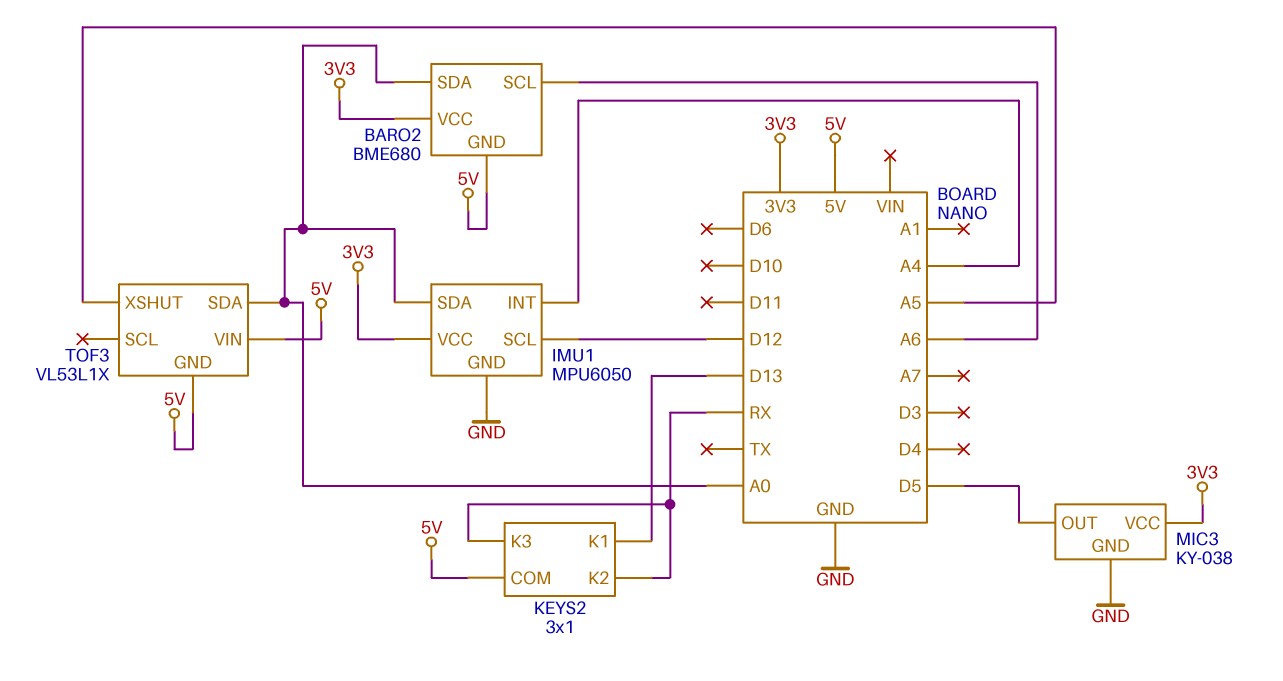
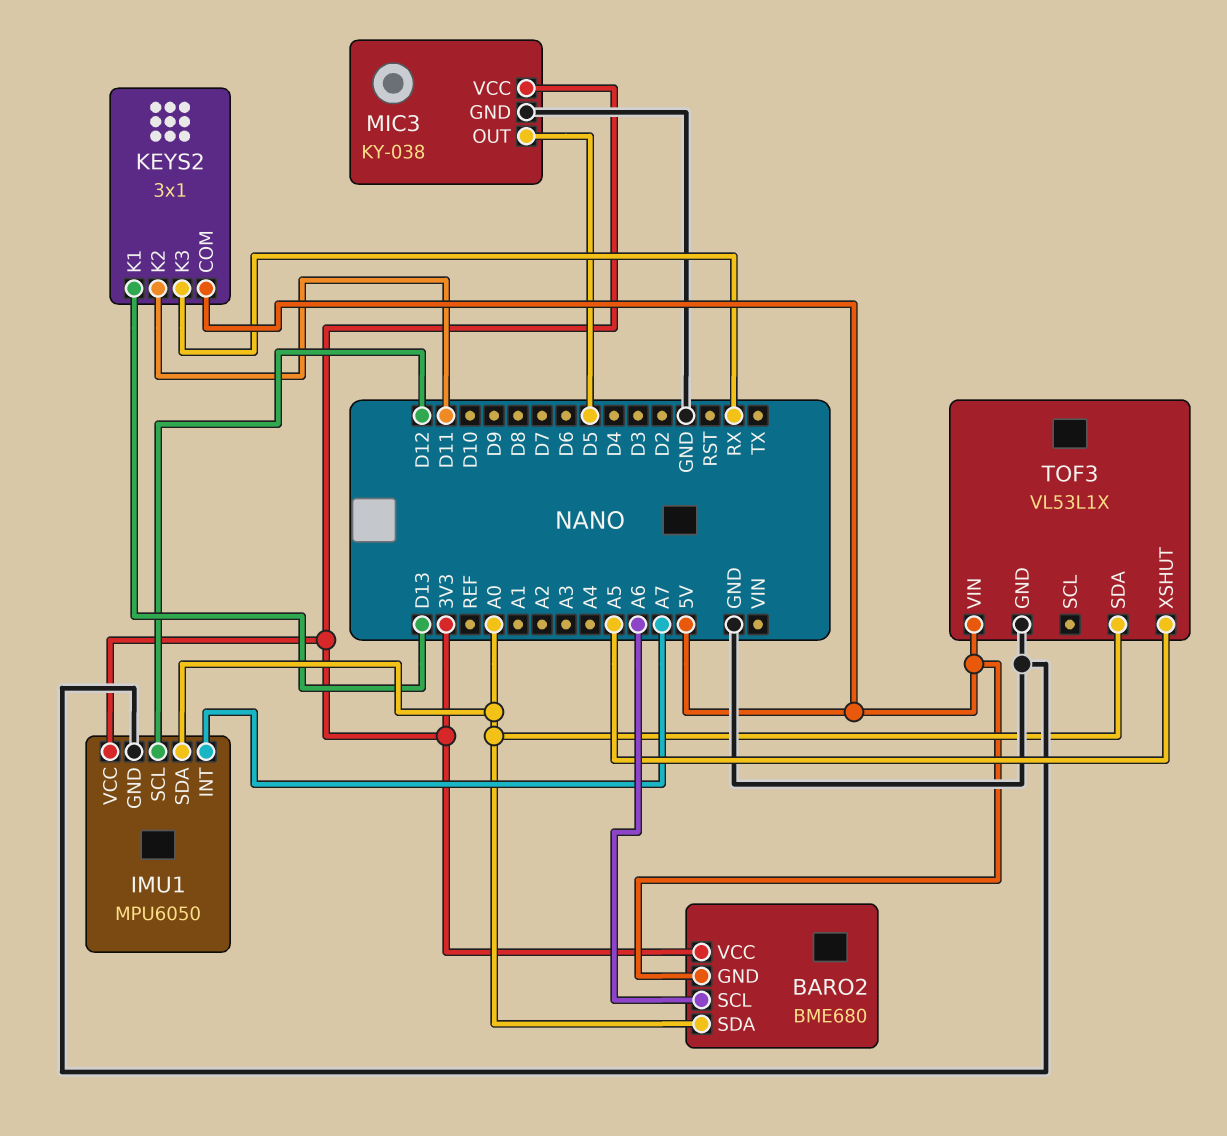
IMU1 pin INT: A4 -> A7
KEYS2 pin K2: RX -> D11
TOF3 pin GND: 5V -> GND

